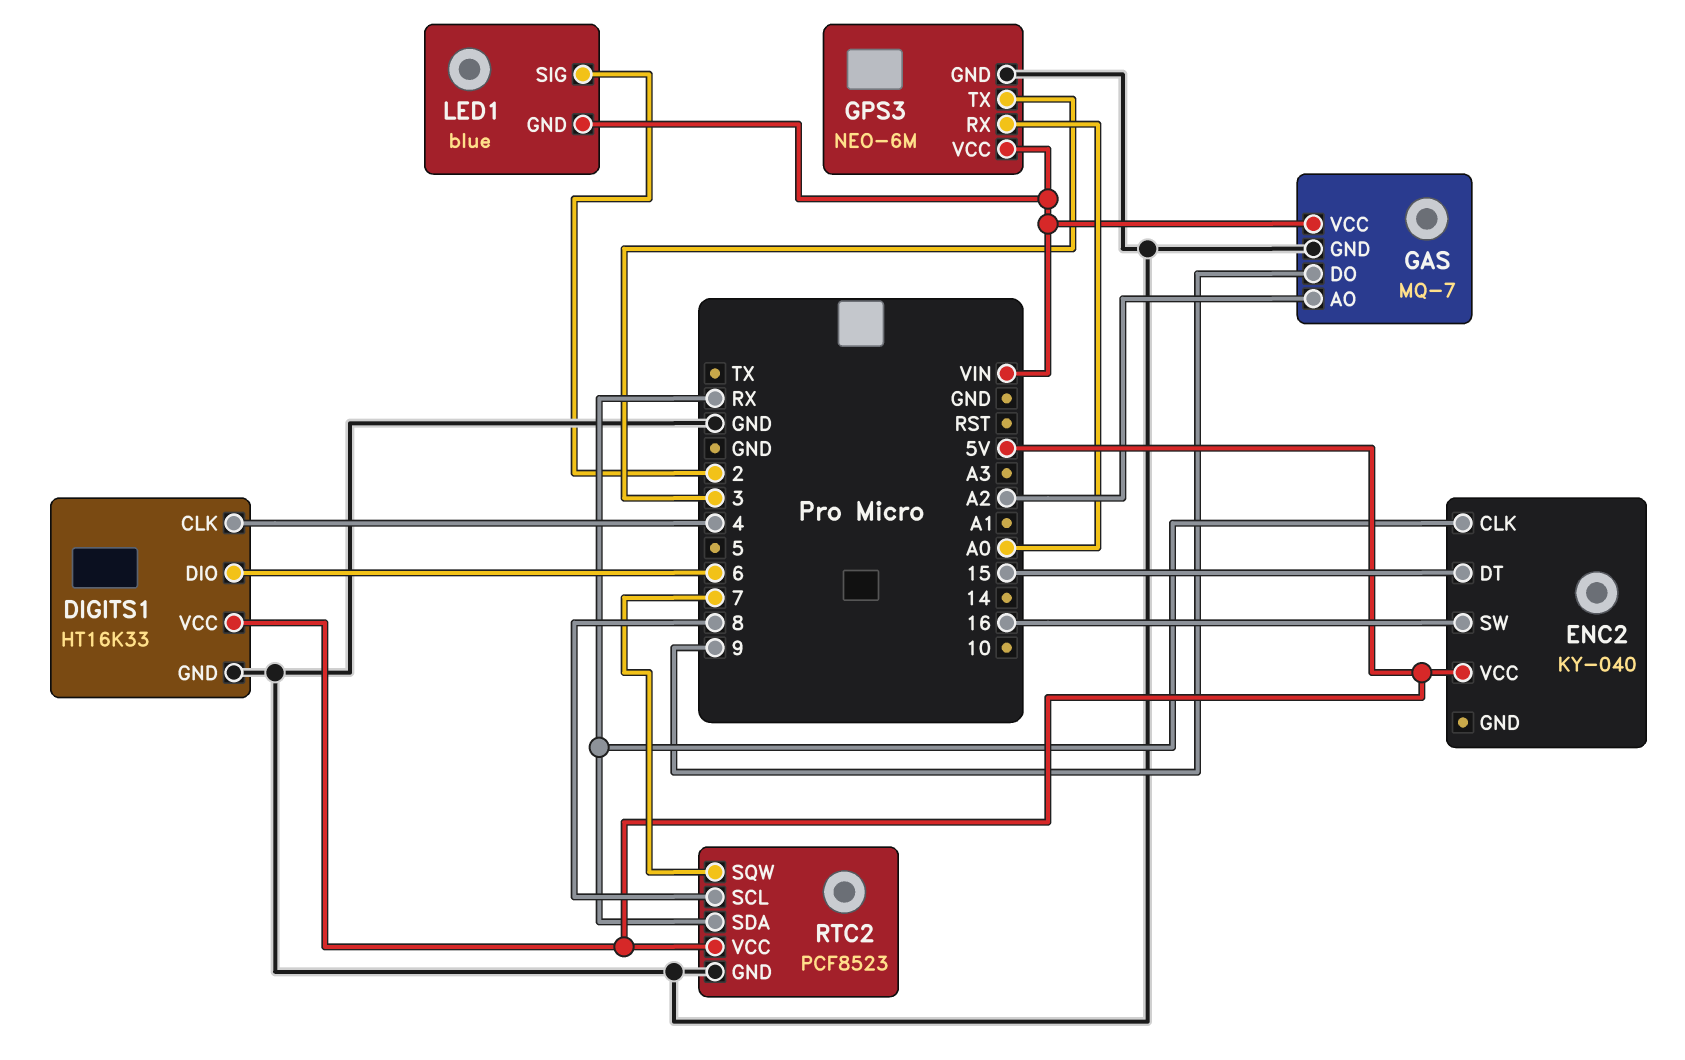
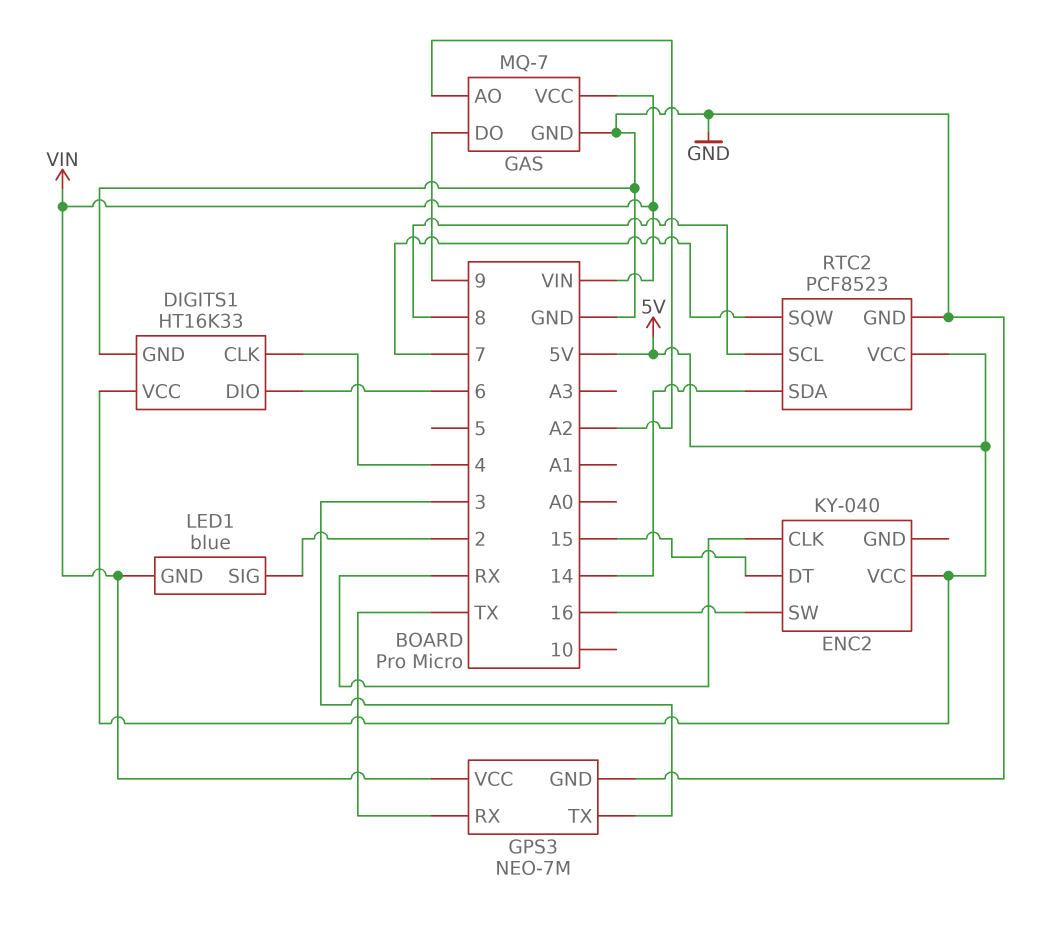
GPS3: NEO-6M -> NEO-7M
GPS3 pin RX: A0 -> TX
RTC2 pin SDA: RX -> 14

